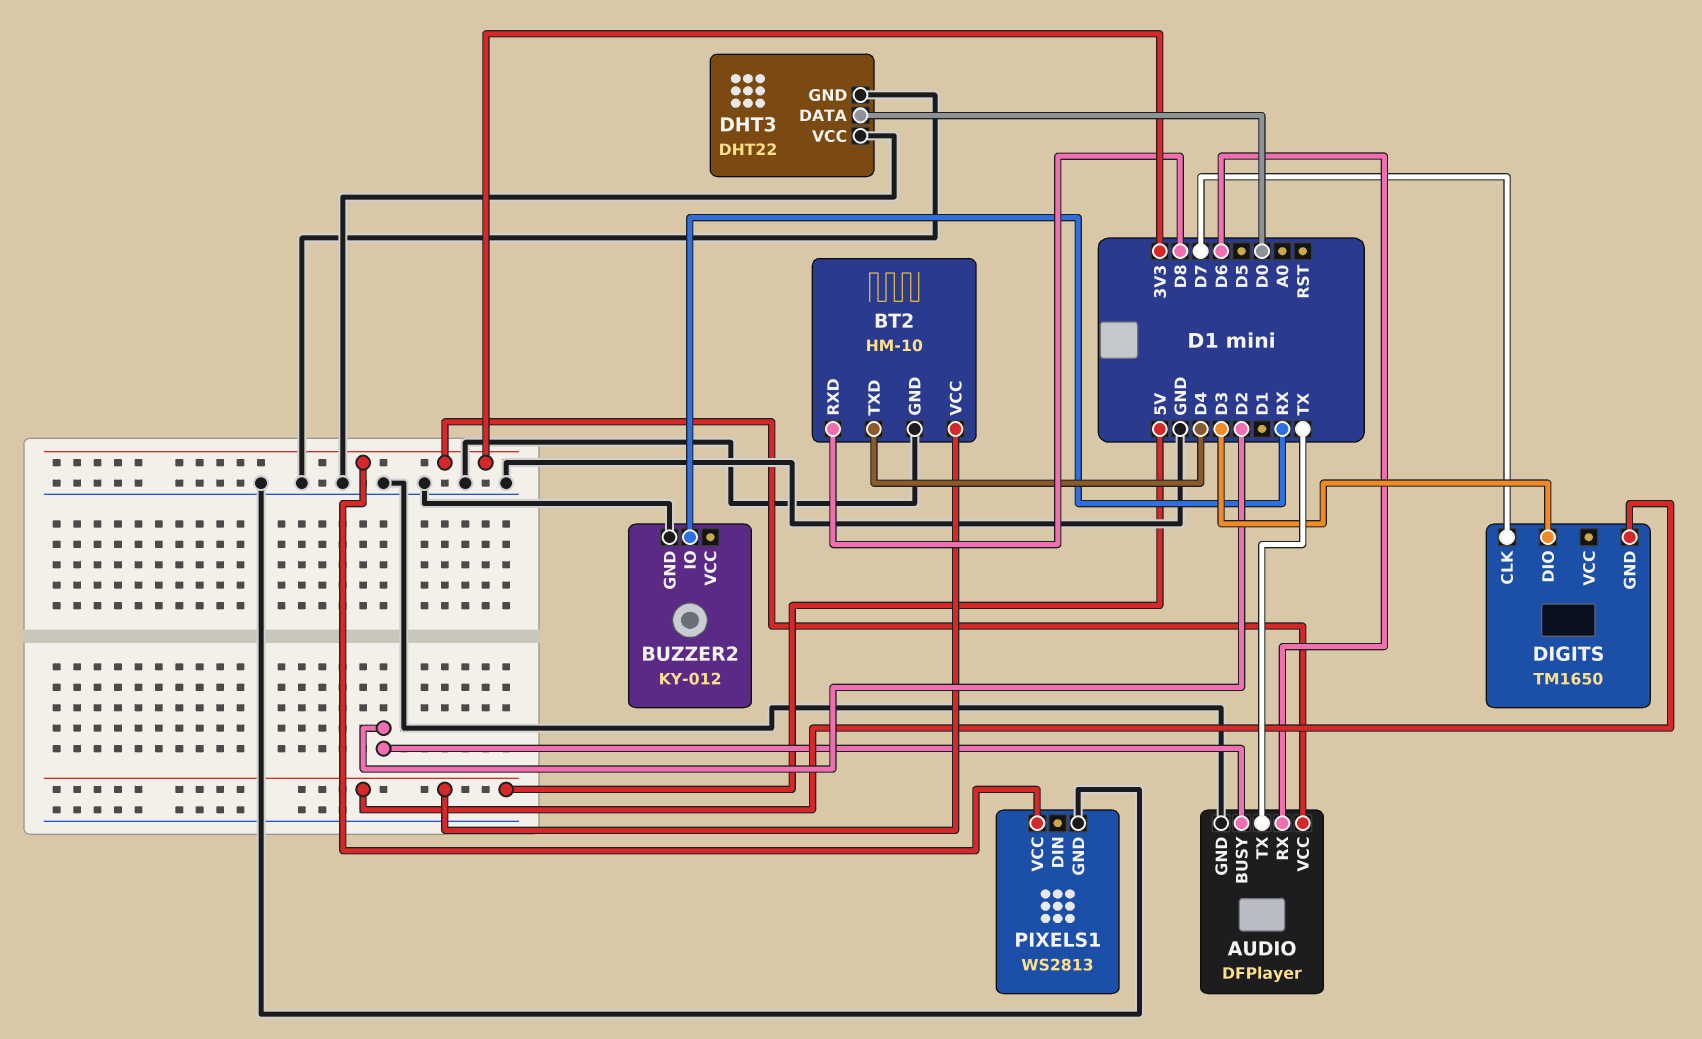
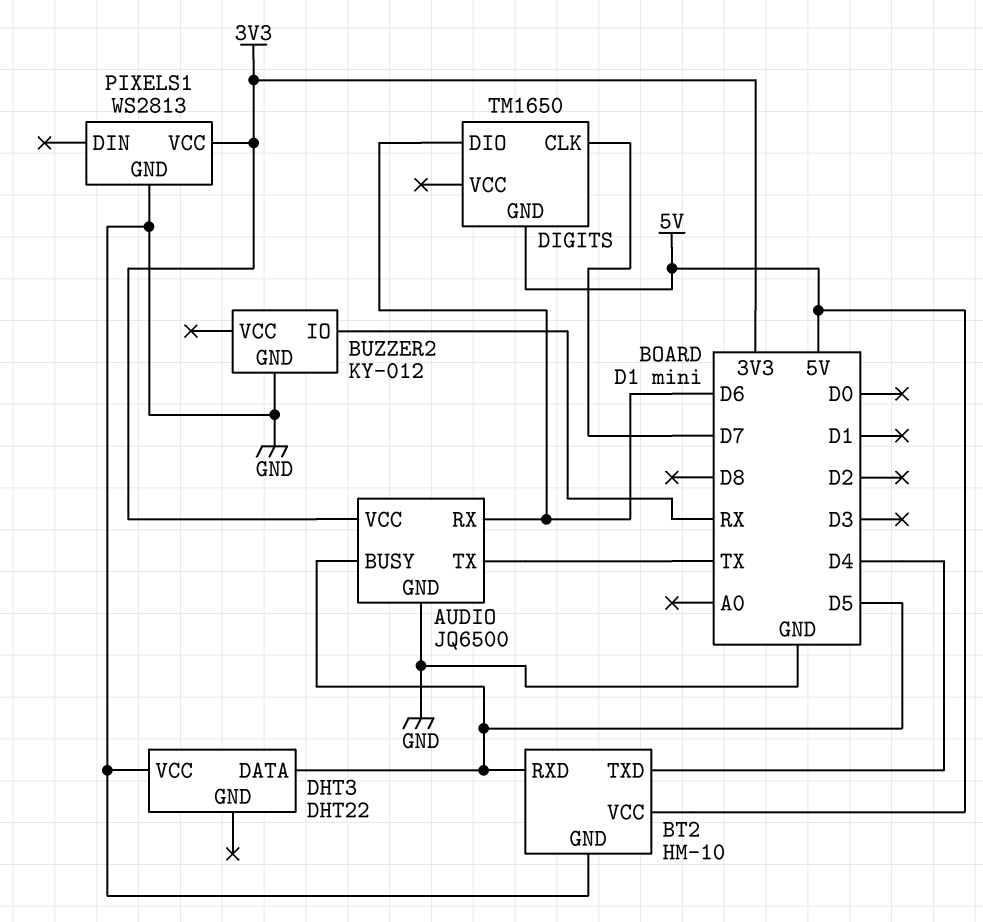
AUDIO: DFPlayer -> JQ6500
AUDIO pin BUSY: D2 -> D5
BT2 pin RXD: D8 -> D5
DHT3 pin DATA: D0 -> D5
DHT3 pin GND: GND -> none
DIGITS pin DIO: D3 -> D6

